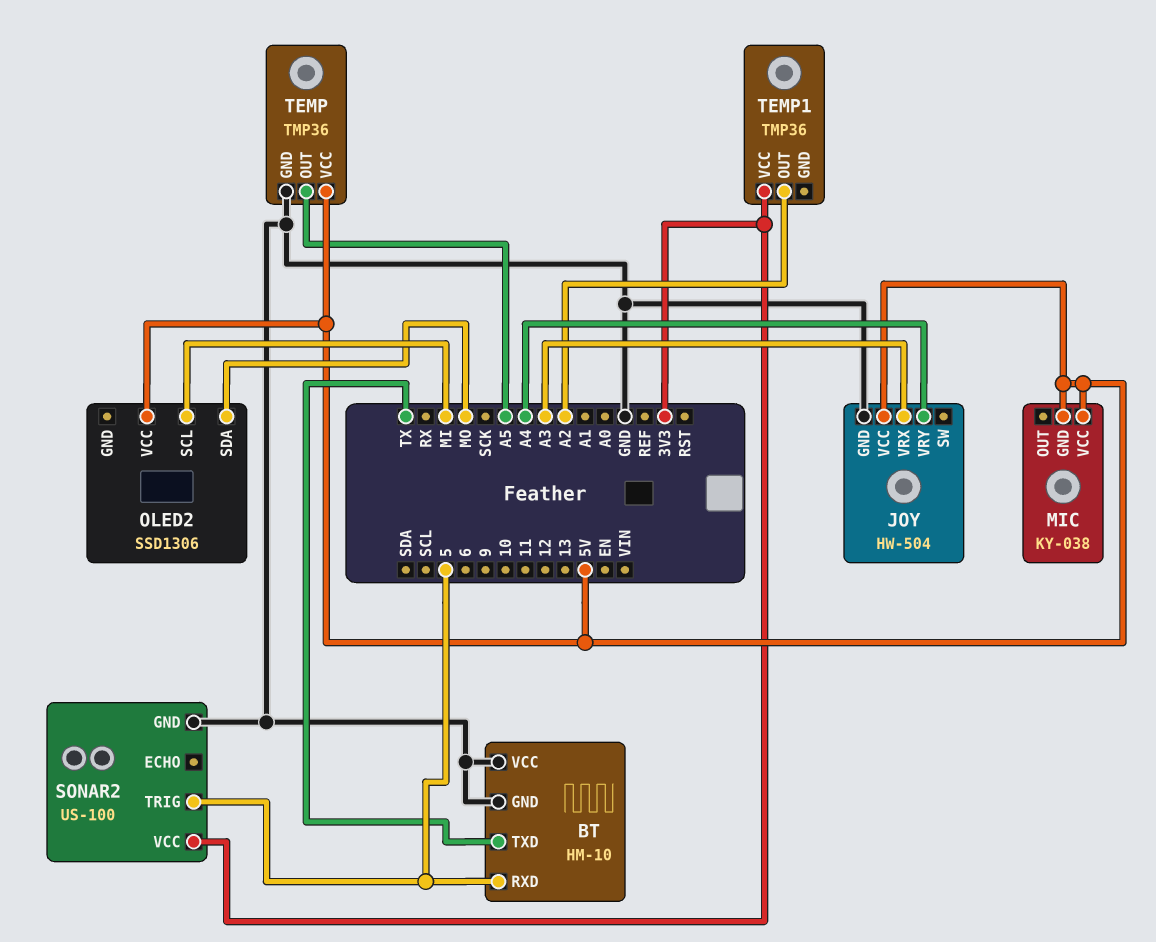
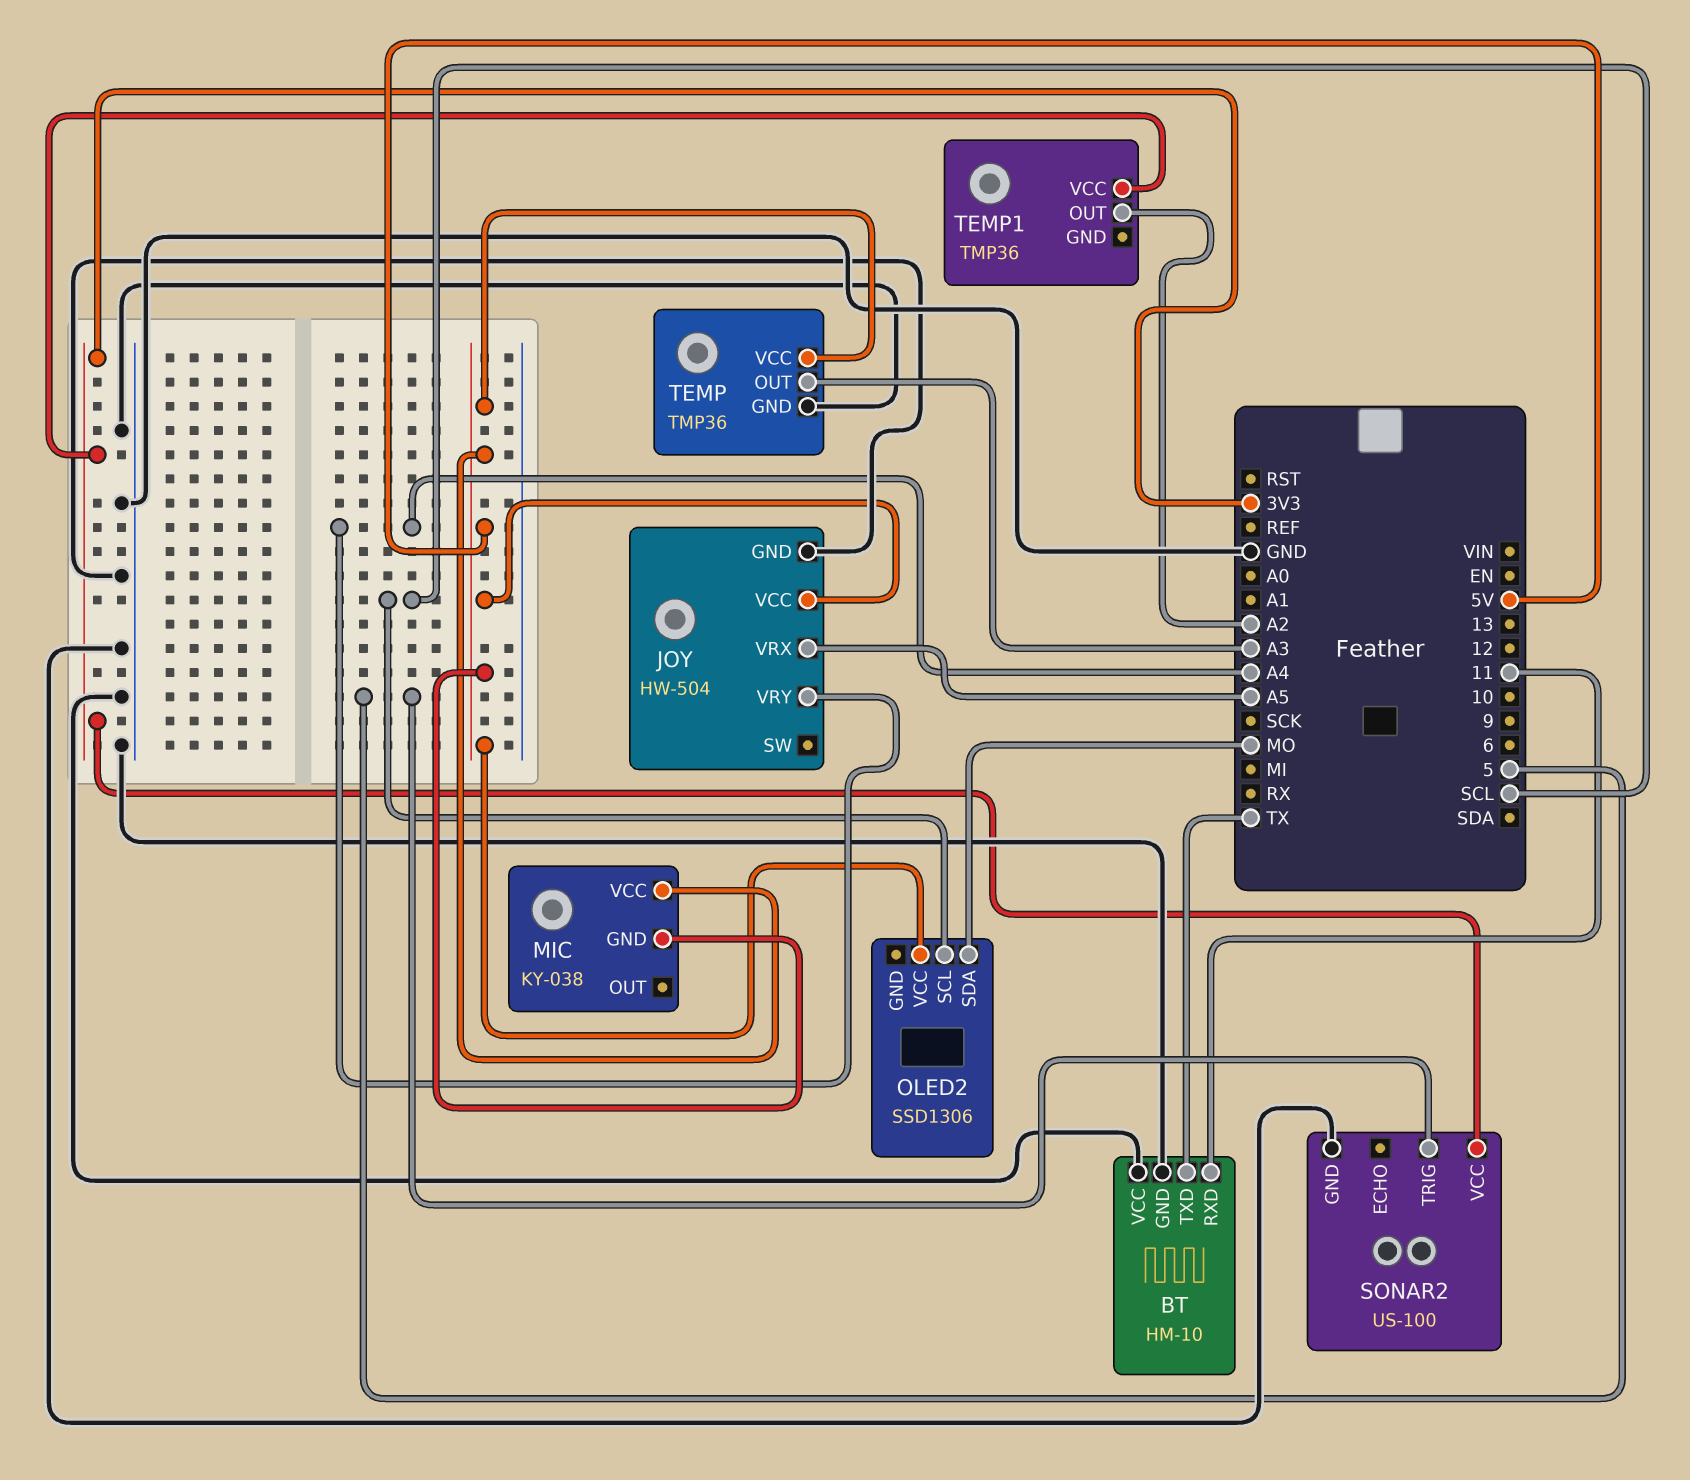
BT pin RXD: 5 -> 11
JOY pin VRX: A3 -> A5
OLED2 pin SCL: MI -> SCL
TEMP pin OUT: A5 -> A3

